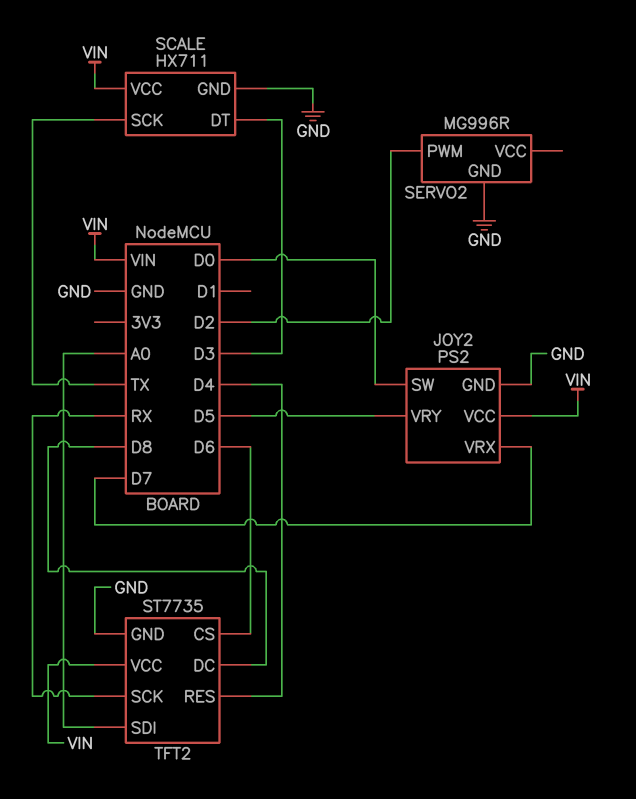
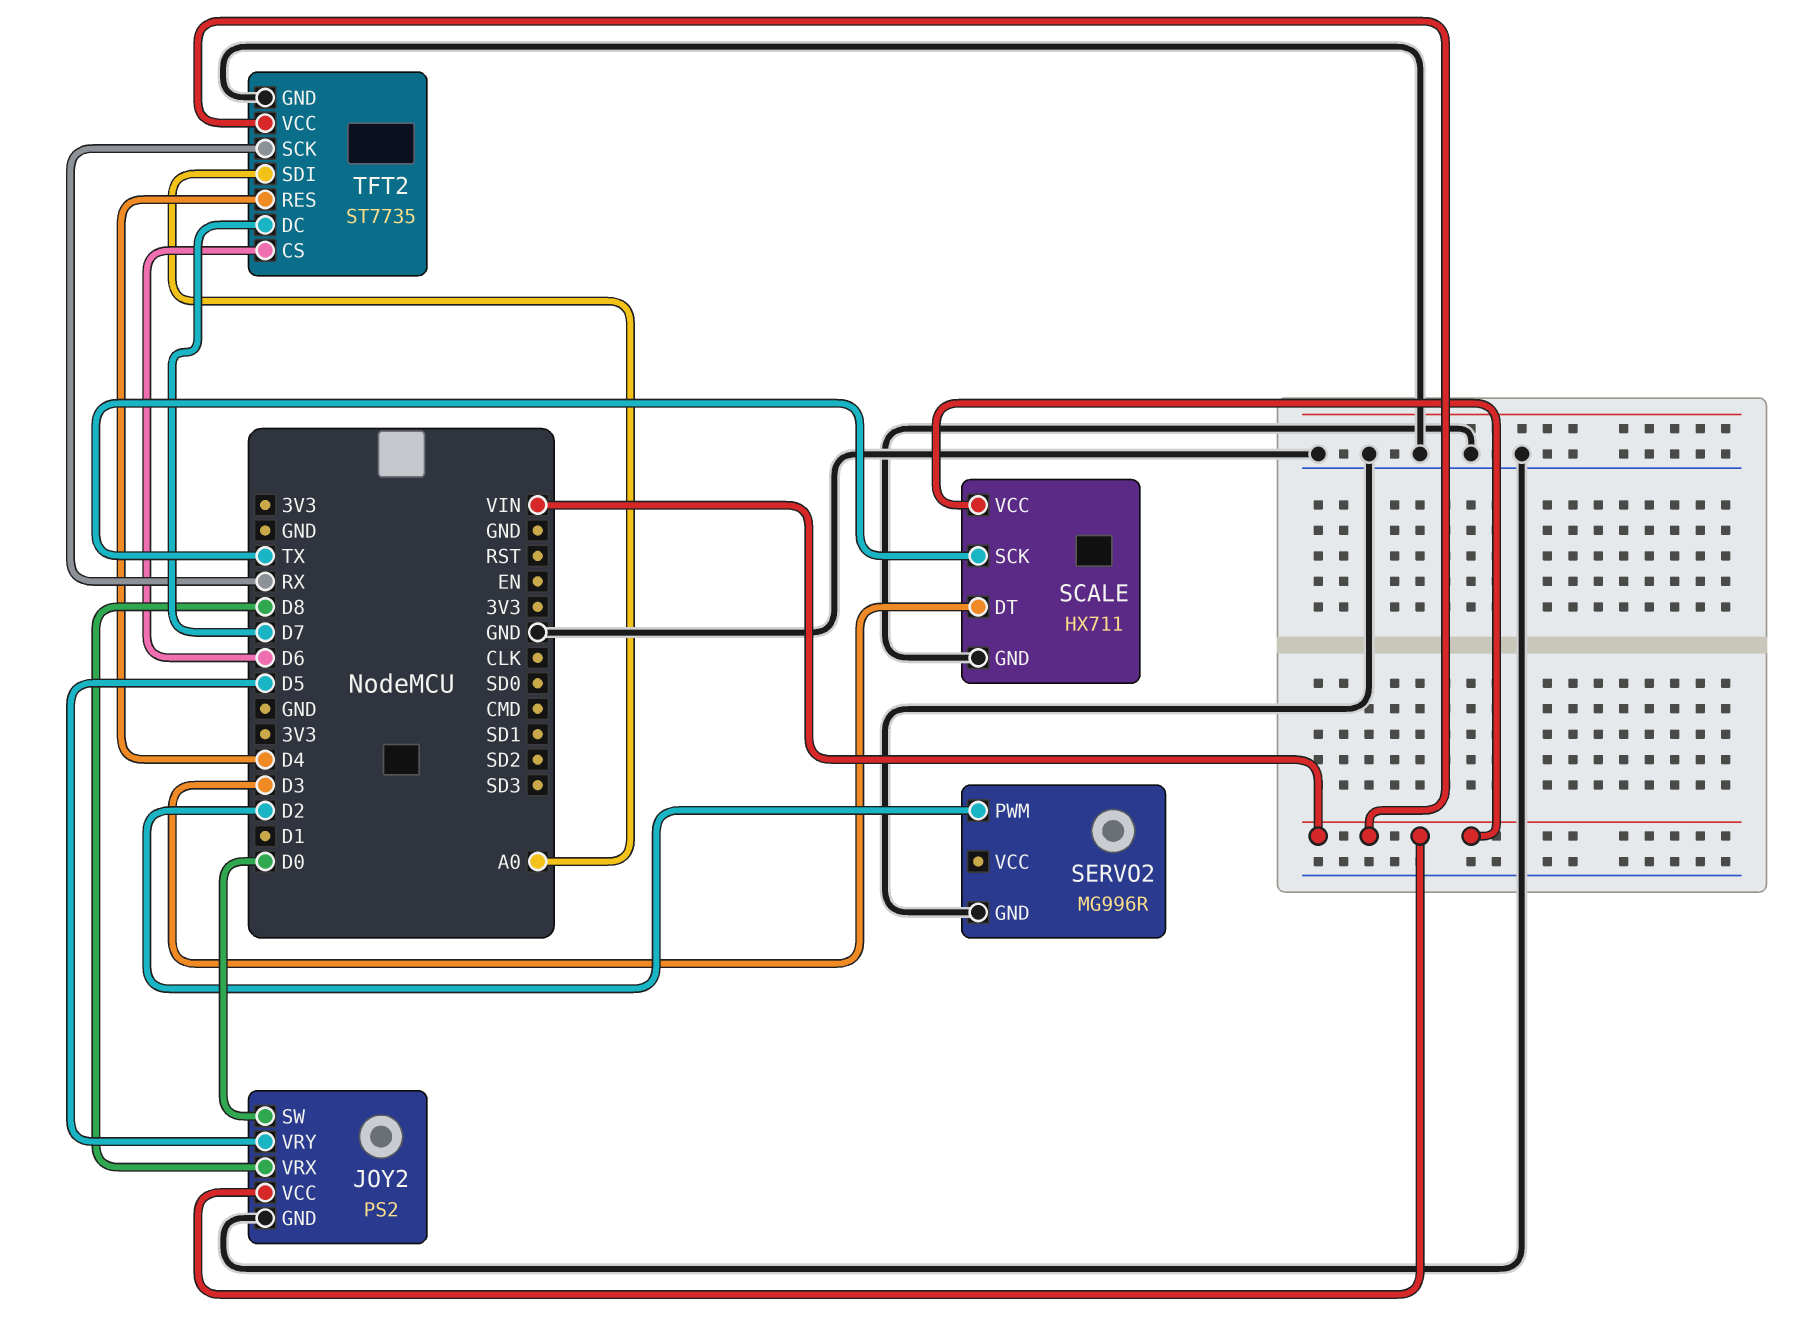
JOY2 pin VRX: D7 -> D8
TFT2 pin DC: D8 -> D7

